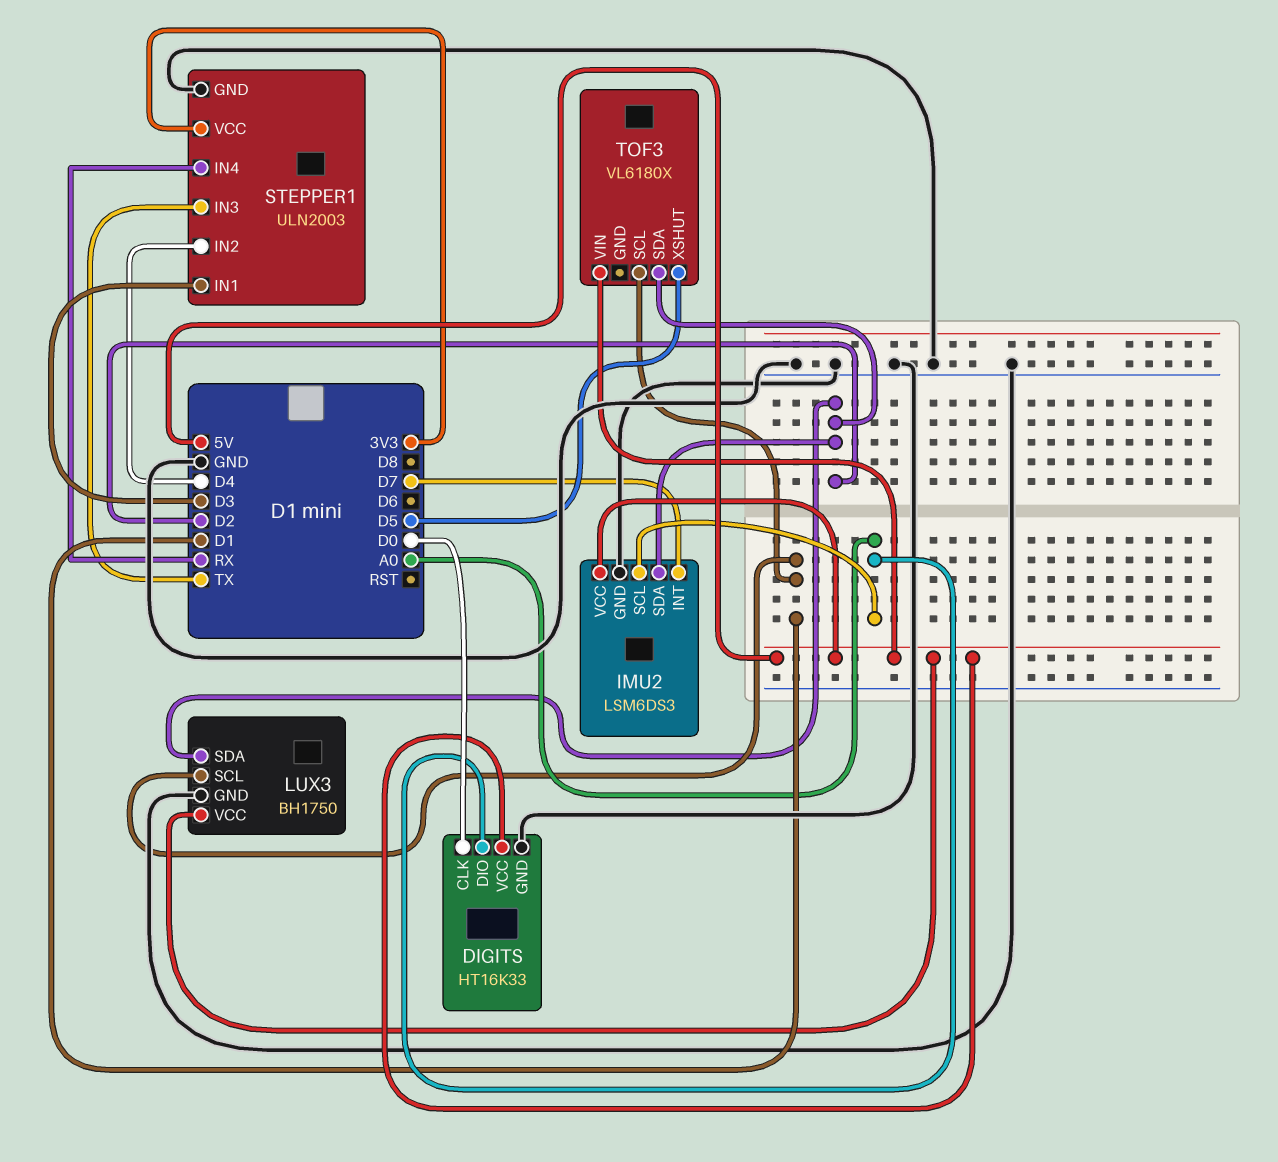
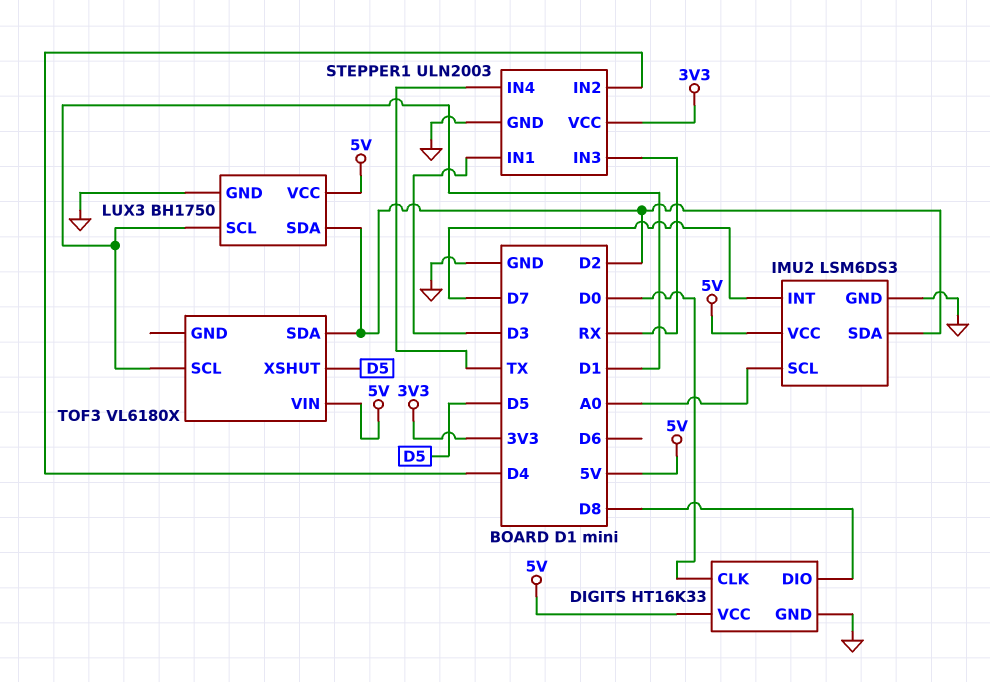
DIGITS pin DIO: A0 -> D8
STEPPER1 pin IN3: TX -> RX
STEPPER1 pin IN4: RX -> TX

